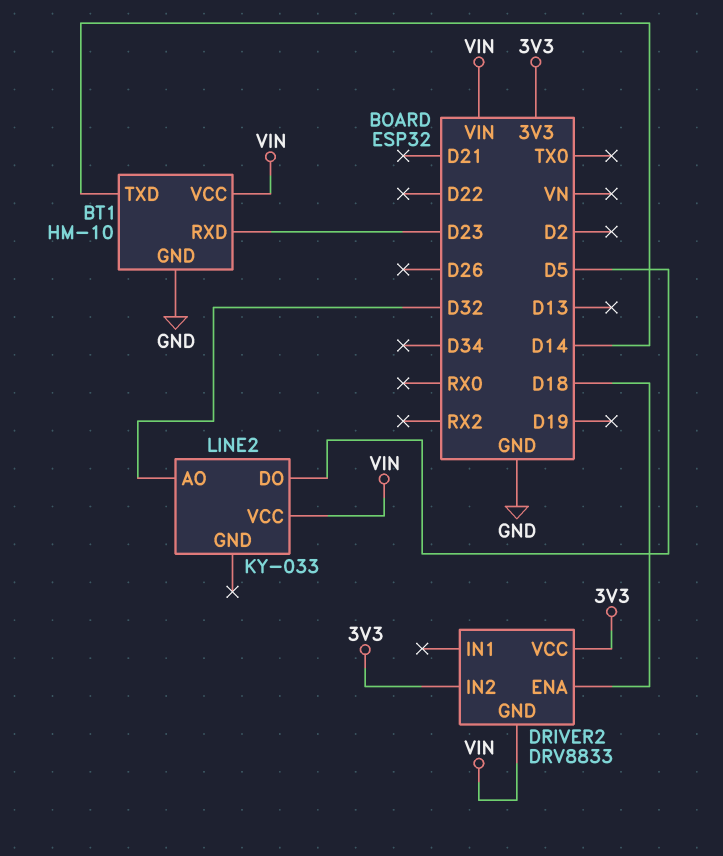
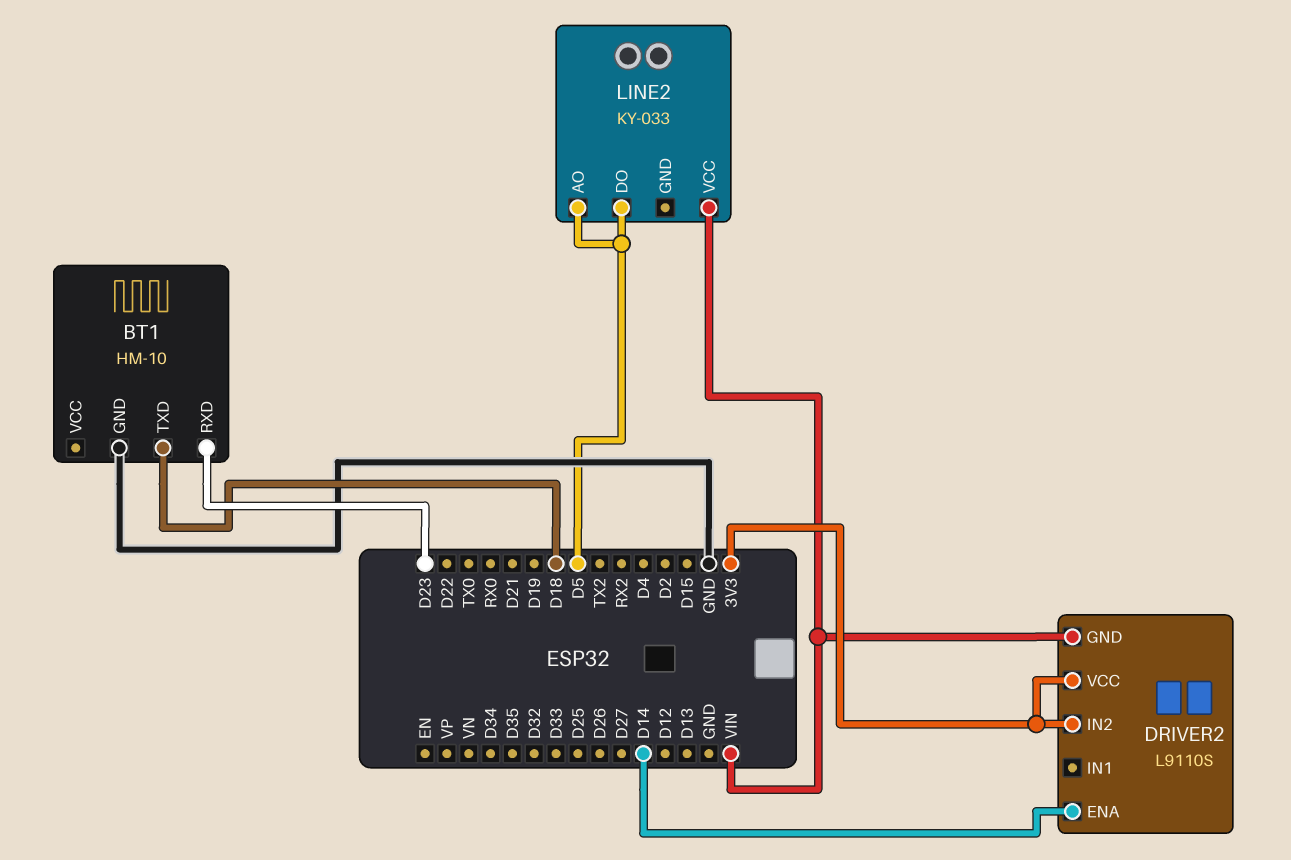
BT1 pin TXD: D14 -> D18
BT1 pin VCC: VIN -> none
DRIVER2: DRV8833 -> L9110S
DRIVER2 pin ENA: D18 -> D14
LINE2 pin AO: D32 -> D5

